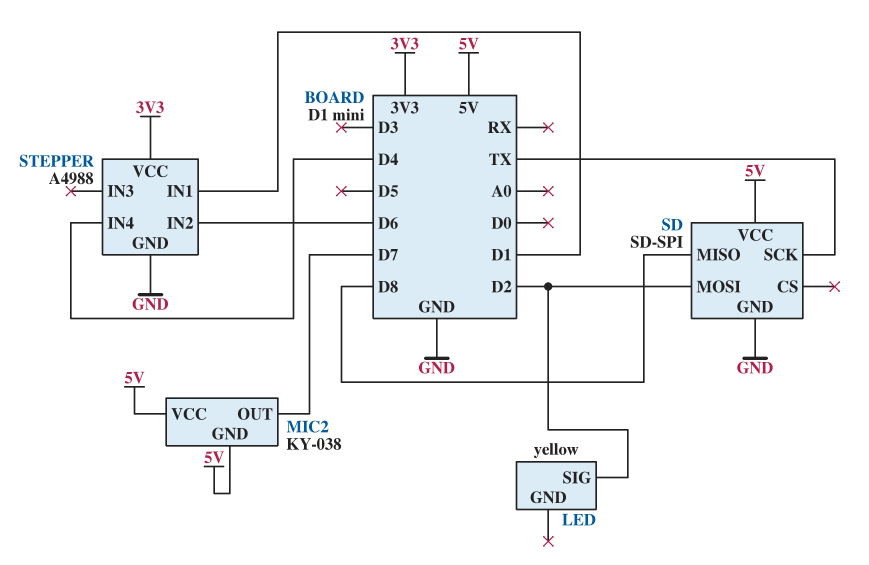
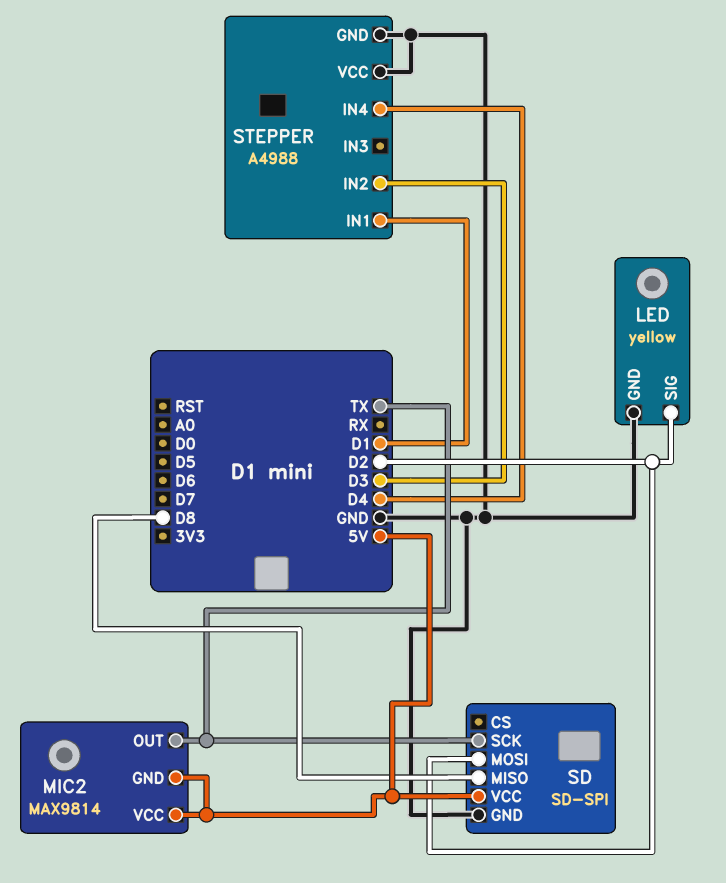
LED pin GND: none -> GND
MIC2: KY-038 -> MAX9814
MIC2 pin OUT: D7 -> TX
STEPPER pin IN2: D6 -> D3
STEPPER pin VCC: 3V3 -> GND

